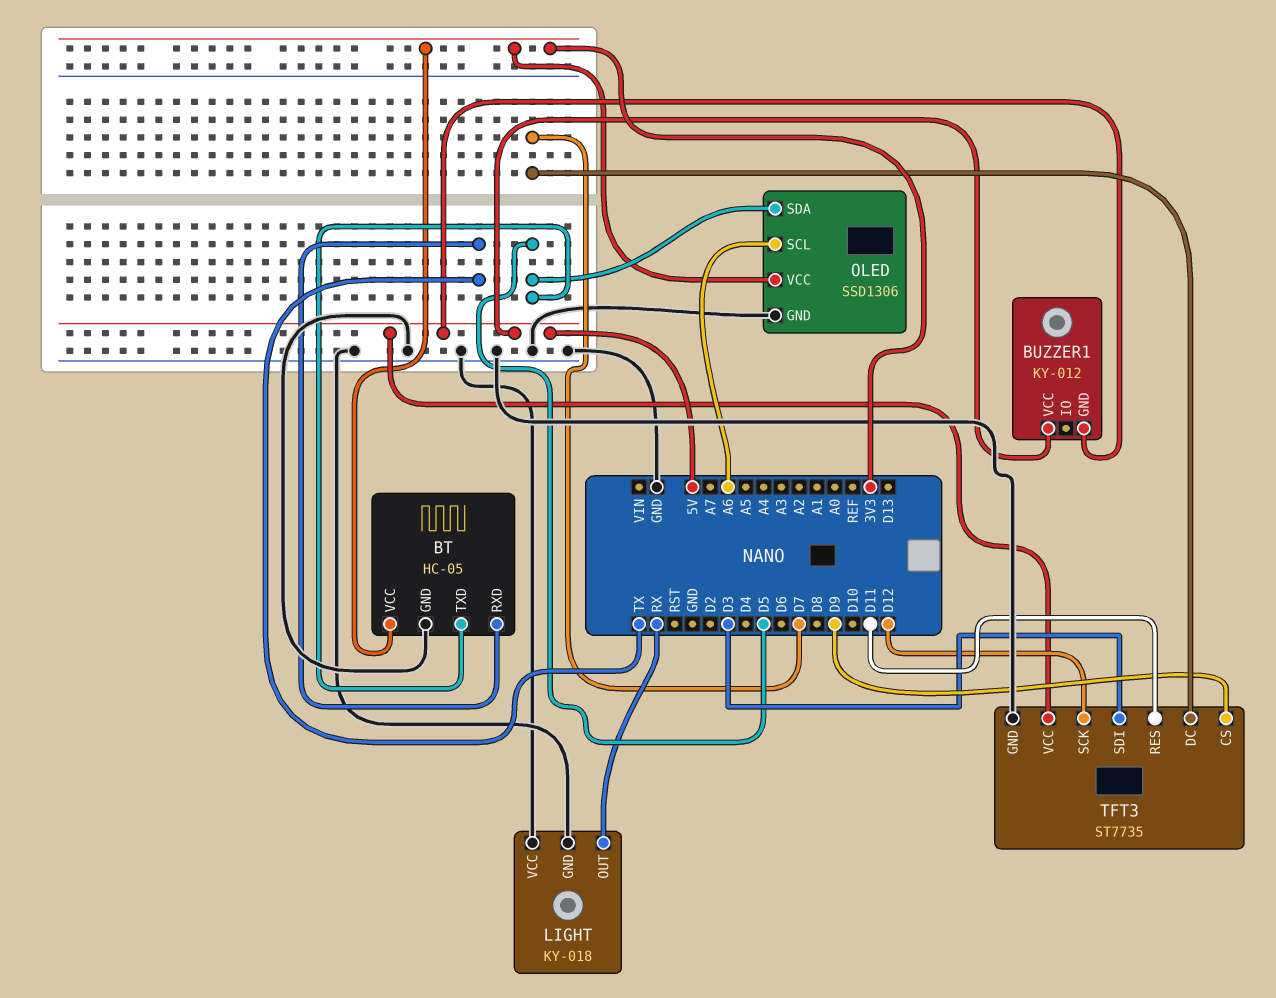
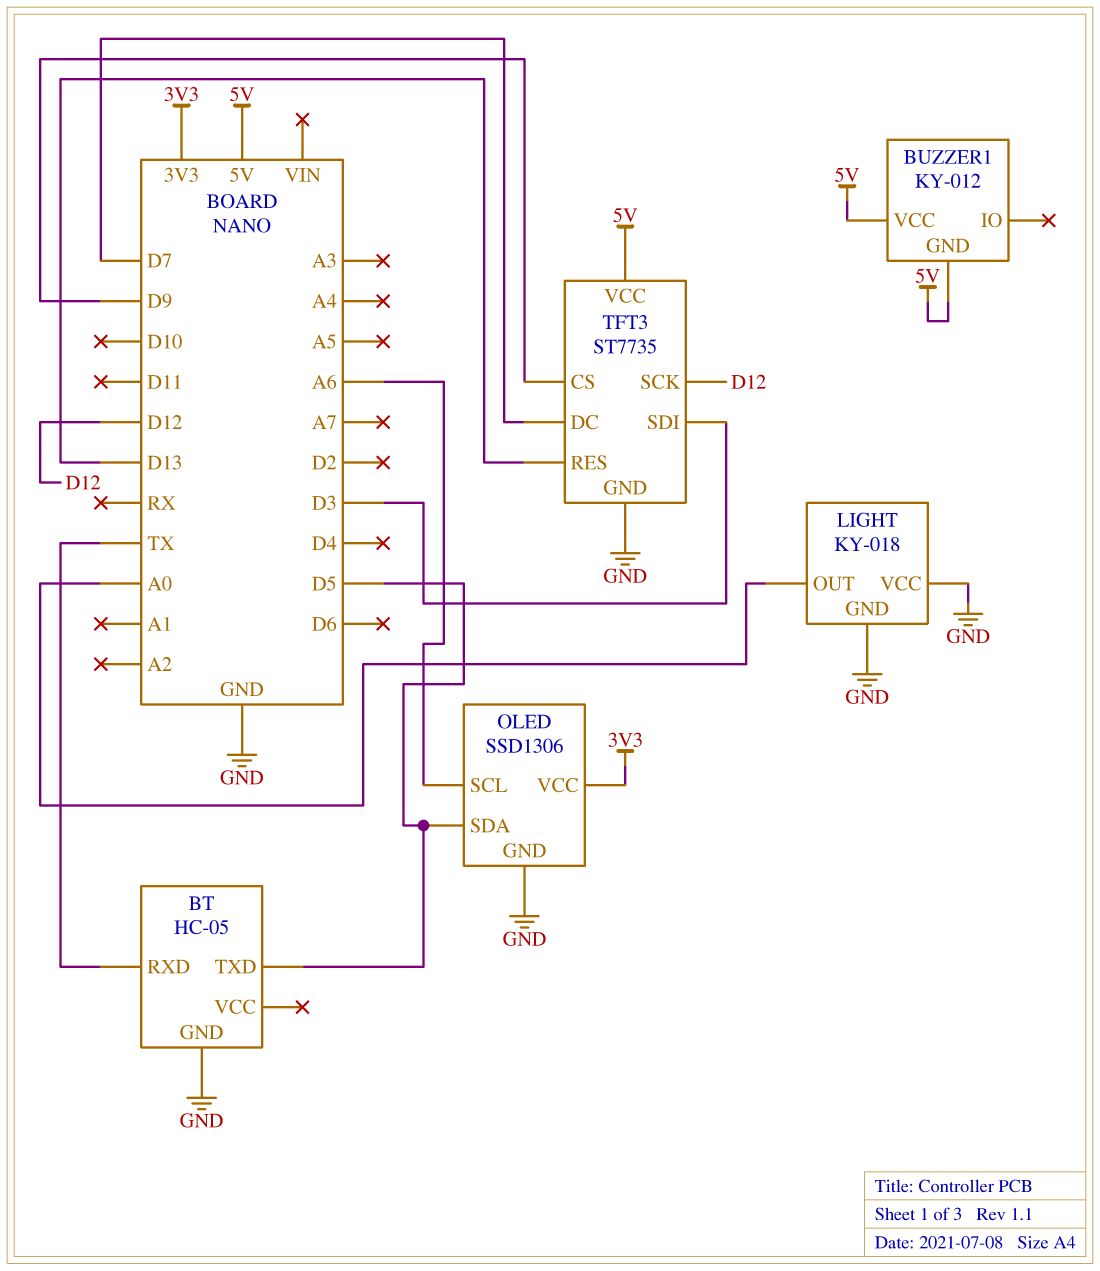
BT pin VCC: 3V3 -> none
LIGHT pin OUT: RX -> A0
TFT3 pin RES: D11 -> D13

